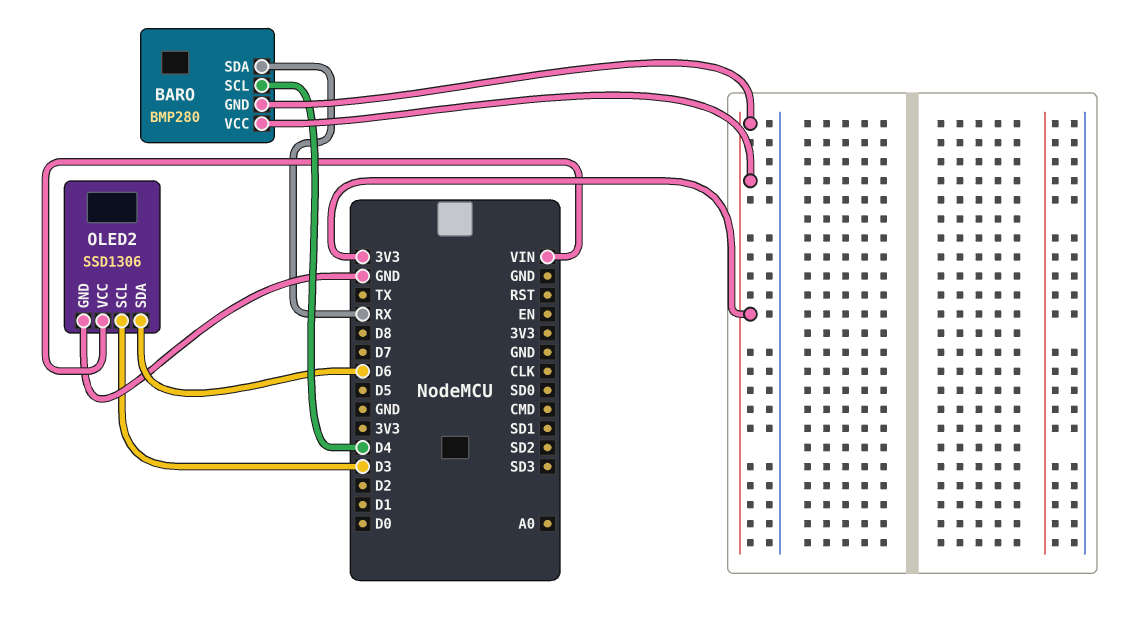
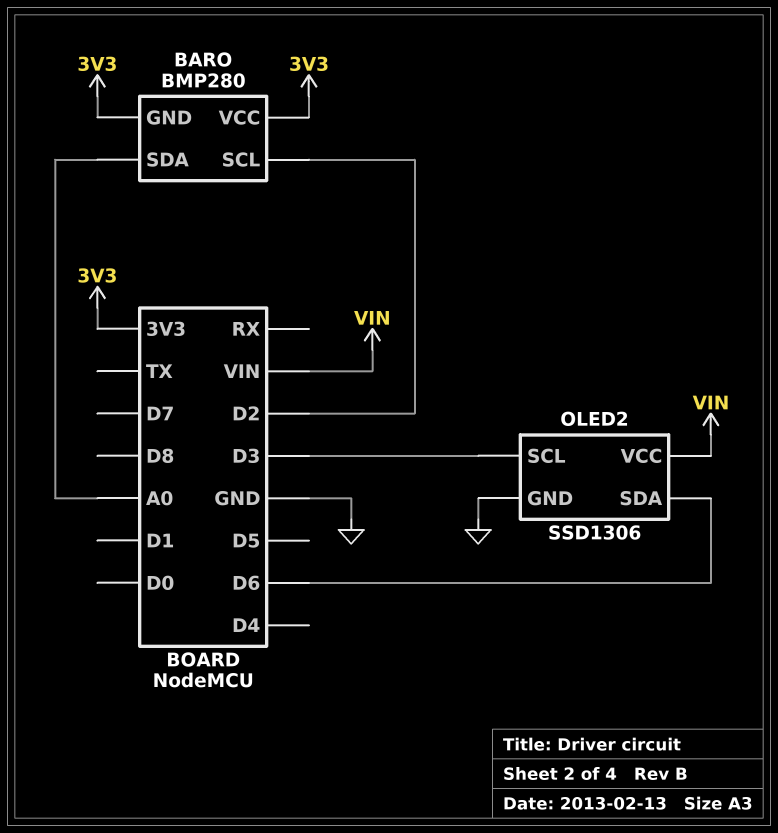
BARO pin SCL: D4 -> D2
BARO pin SDA: RX -> A0

